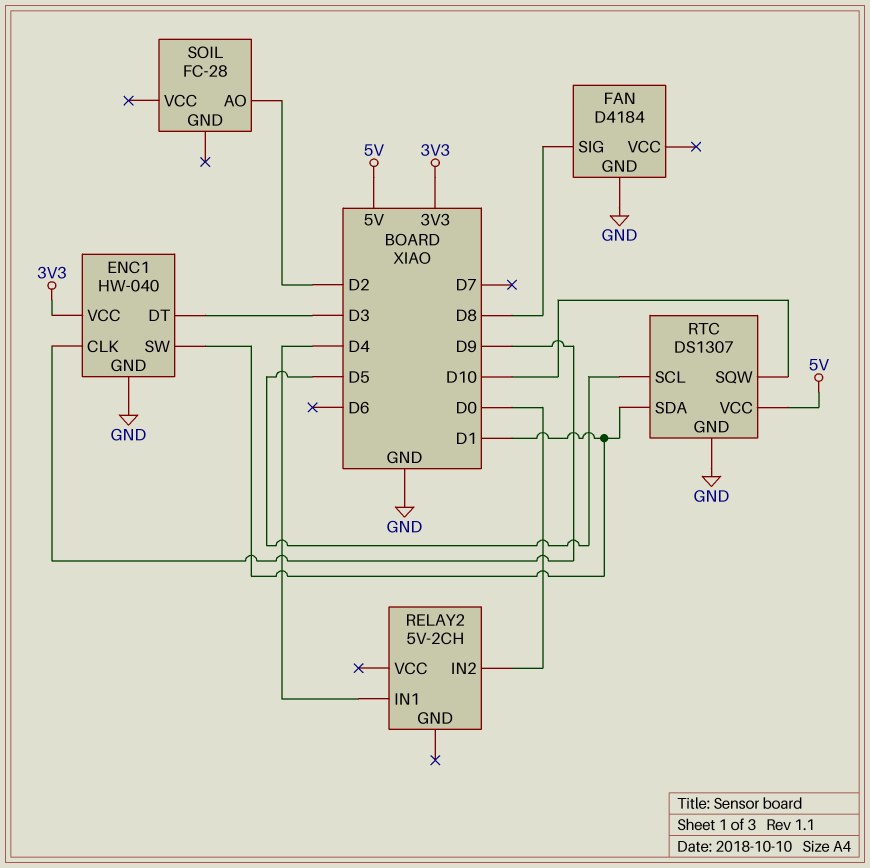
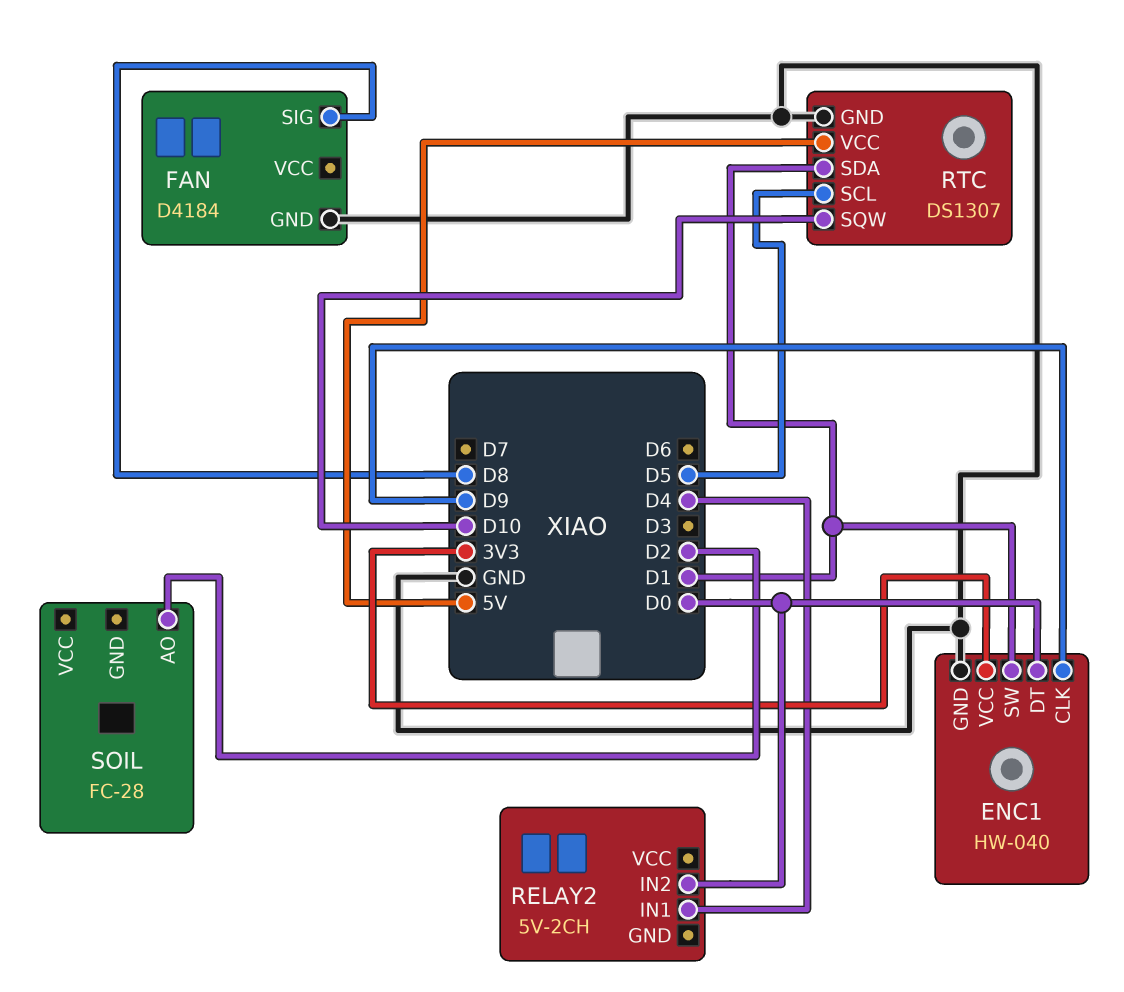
ENC1 pin DT: D3 -> D0

